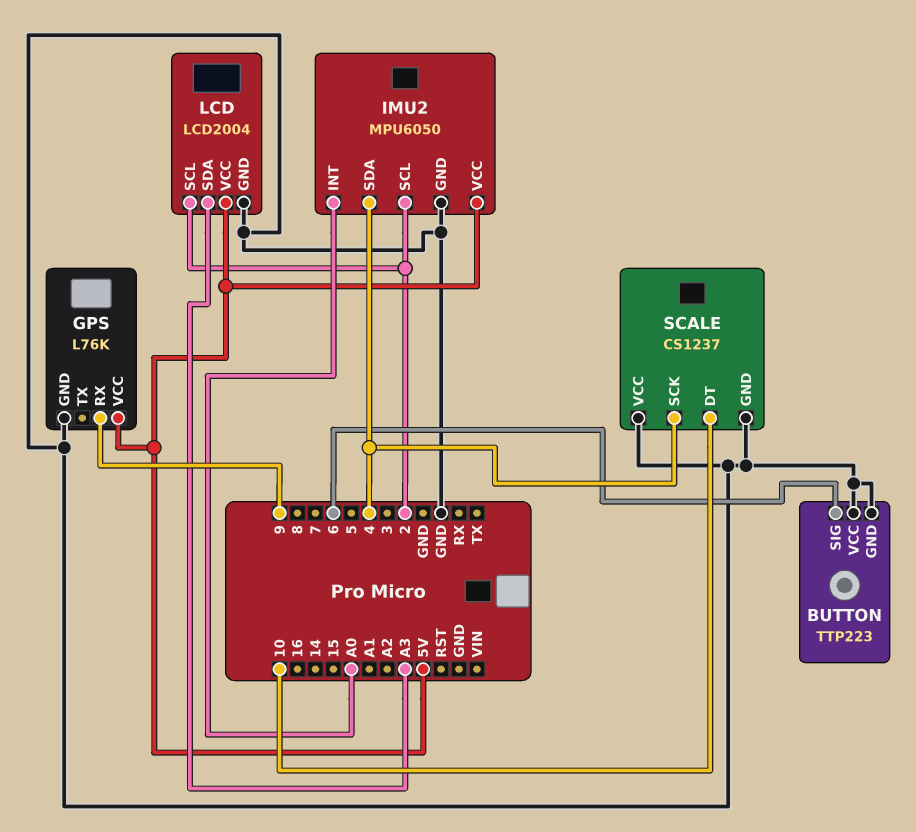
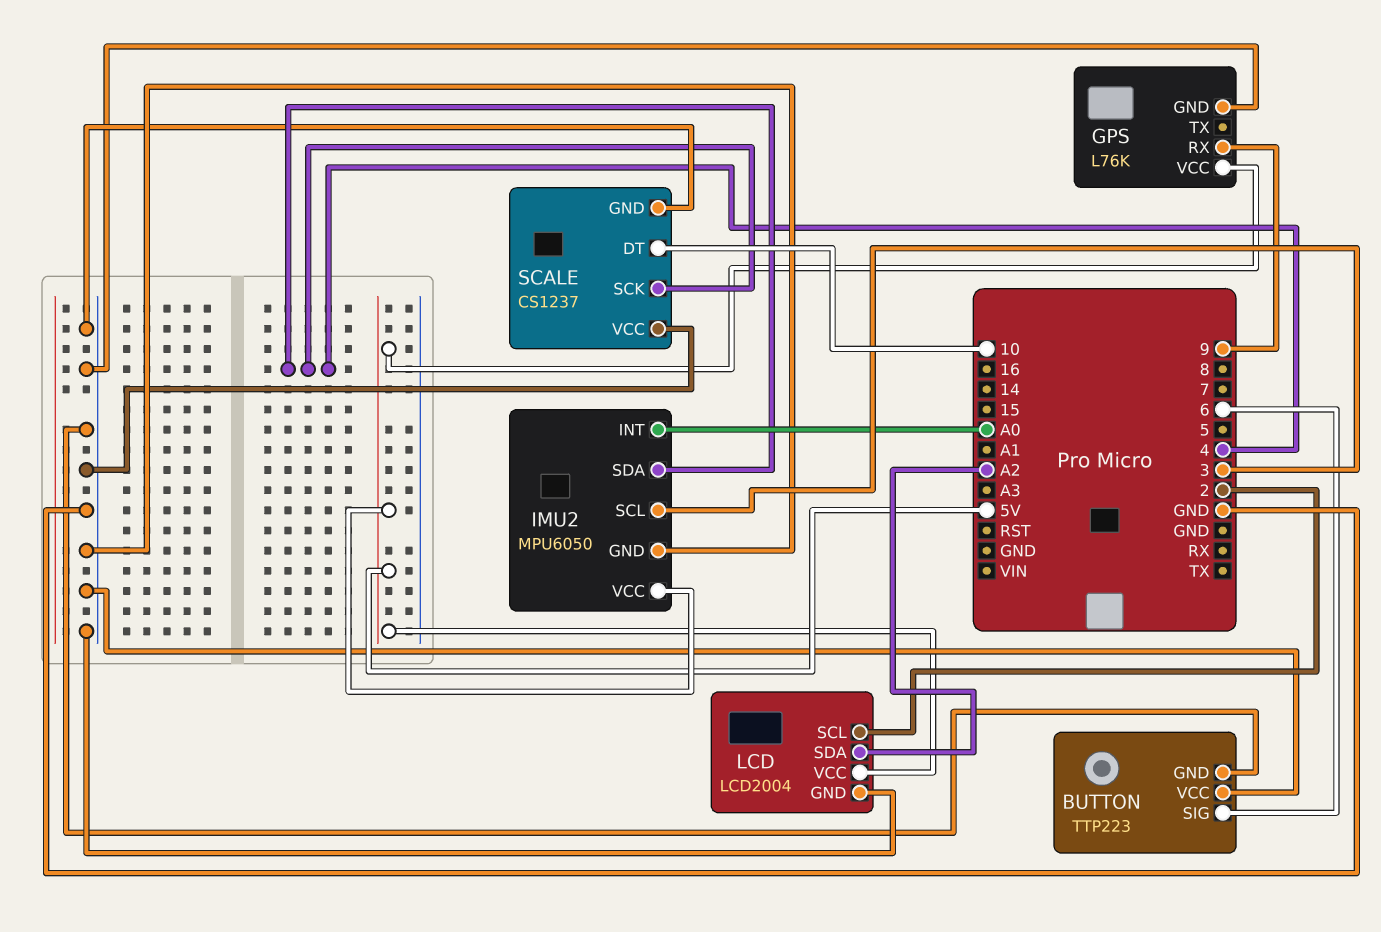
IMU2 pin SCL: 2 -> 3
LCD pin SDA: A3 -> A2

